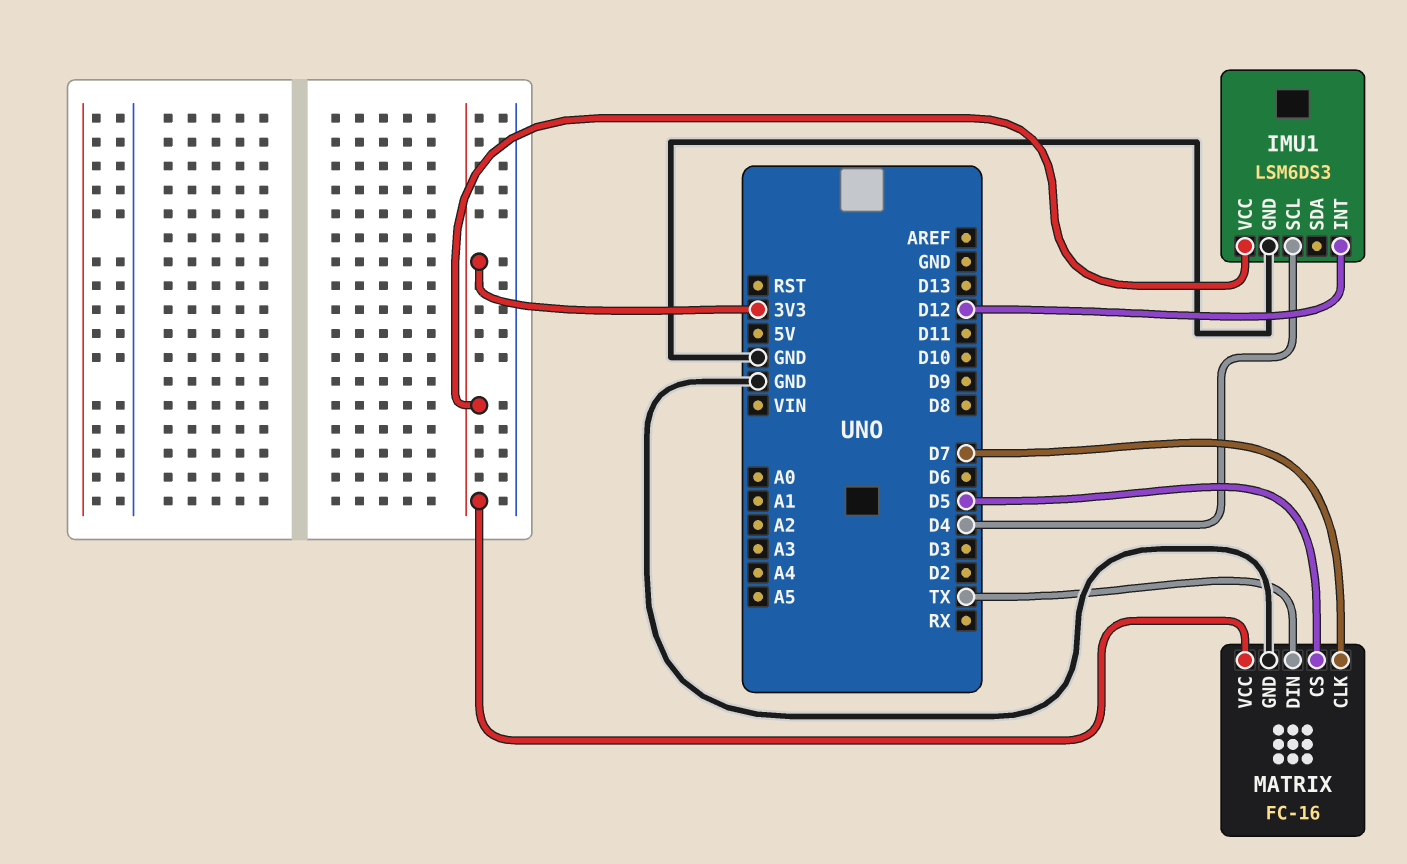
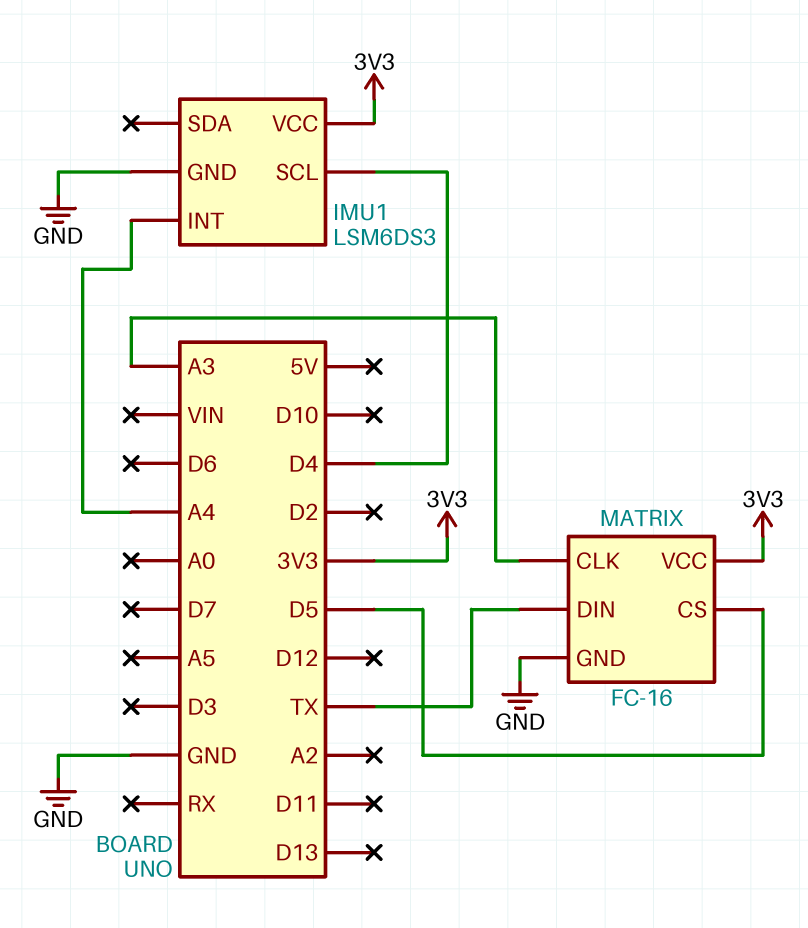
IMU1 pin INT: D12 -> A4
MATRIX pin CLK: D7 -> A3

